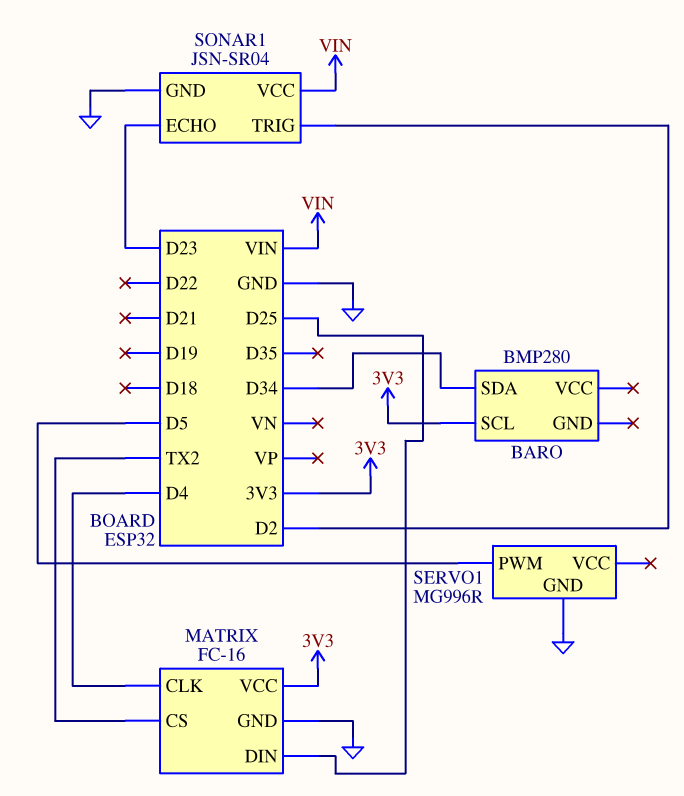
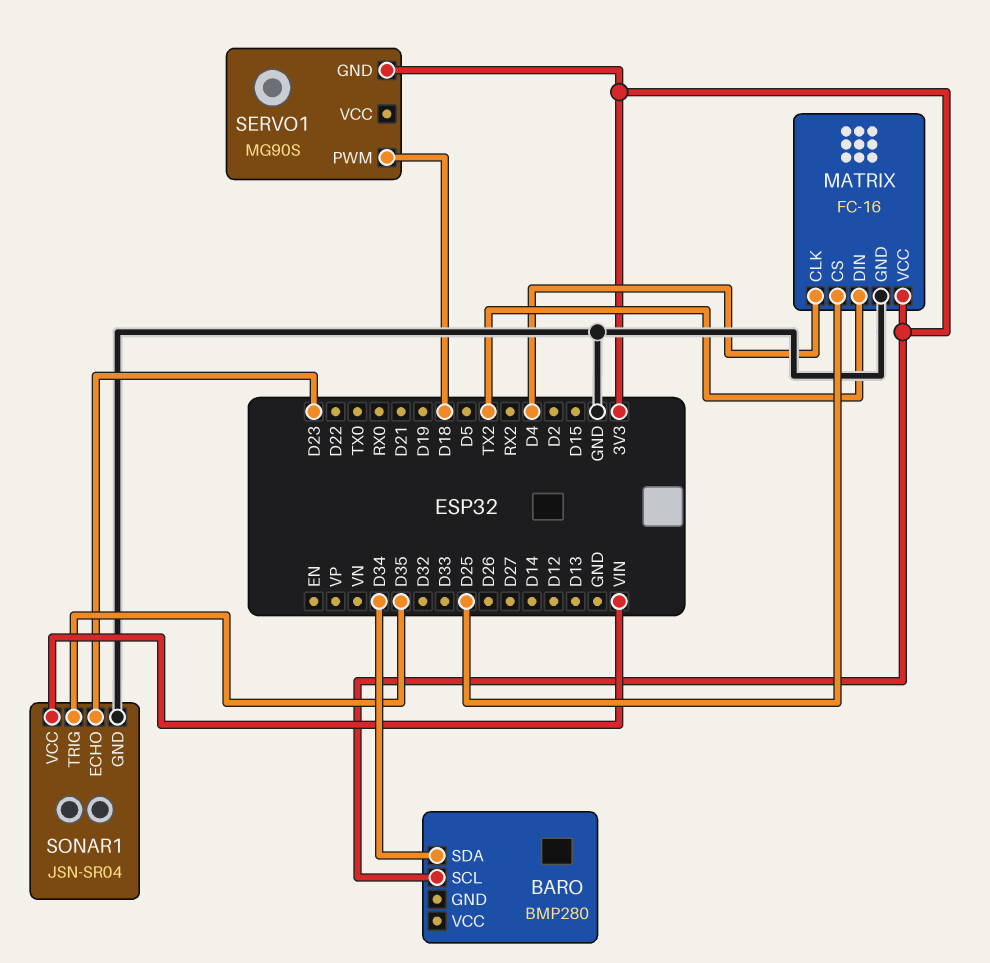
MATRIX pin CS: TX2 -> D25
MATRIX pin DIN: D25 -> TX2
SERVO1: MG996R -> MG90S
SERVO1 pin GND: GND -> 3V3
SERVO1 pin PWM: D5 -> D18
SONAR1 pin TRIG: D2 -> D35

